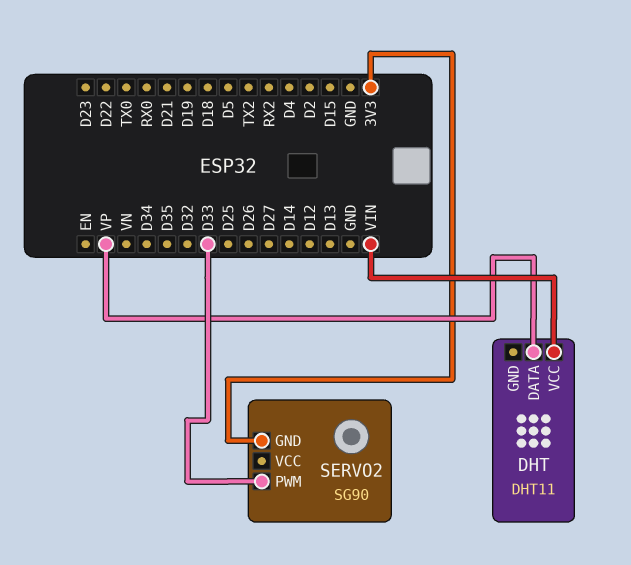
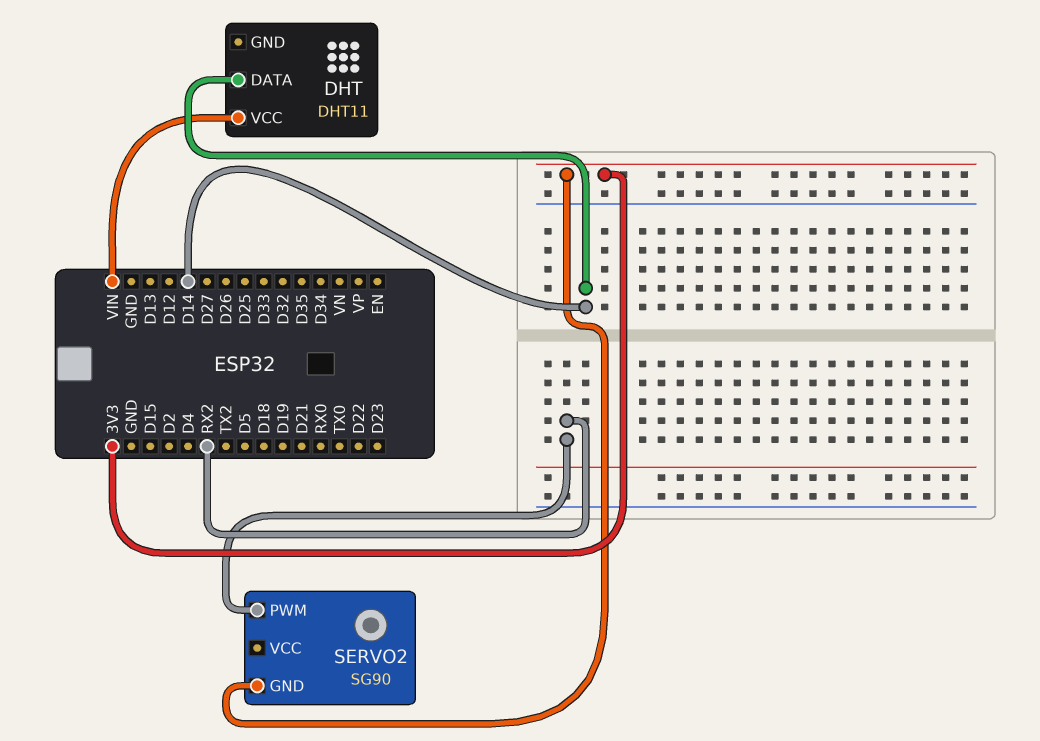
DHT pin DATA: VP -> D14
SERVO2 pin PWM: D33 -> RX2

